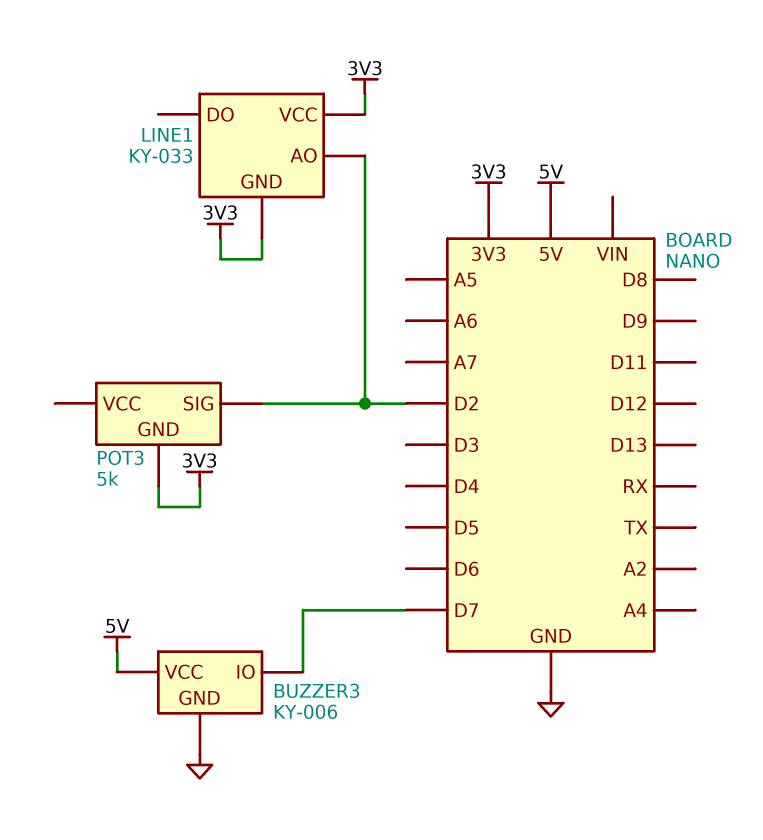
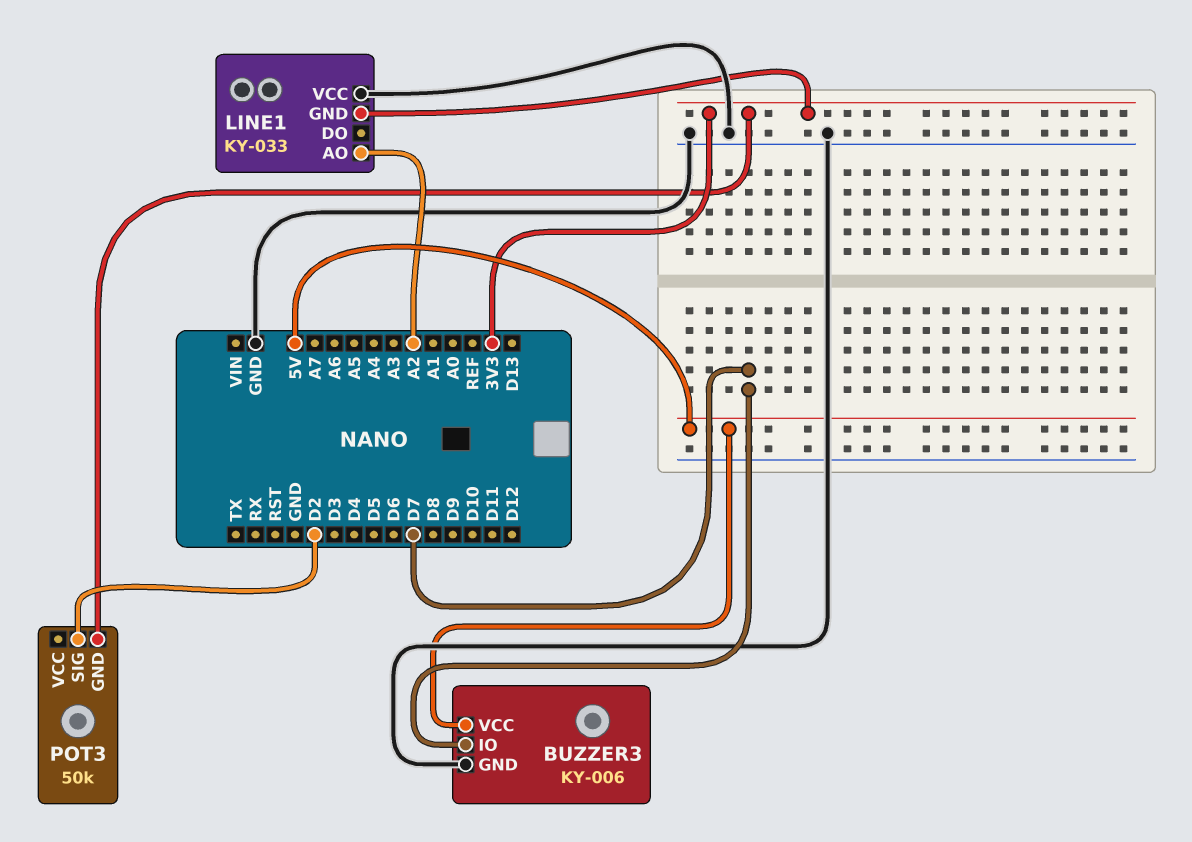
LINE1 pin AO: D2 -> A2
LINE1 pin VCC: 3V3 -> GND
POT3: 5k -> 50k

